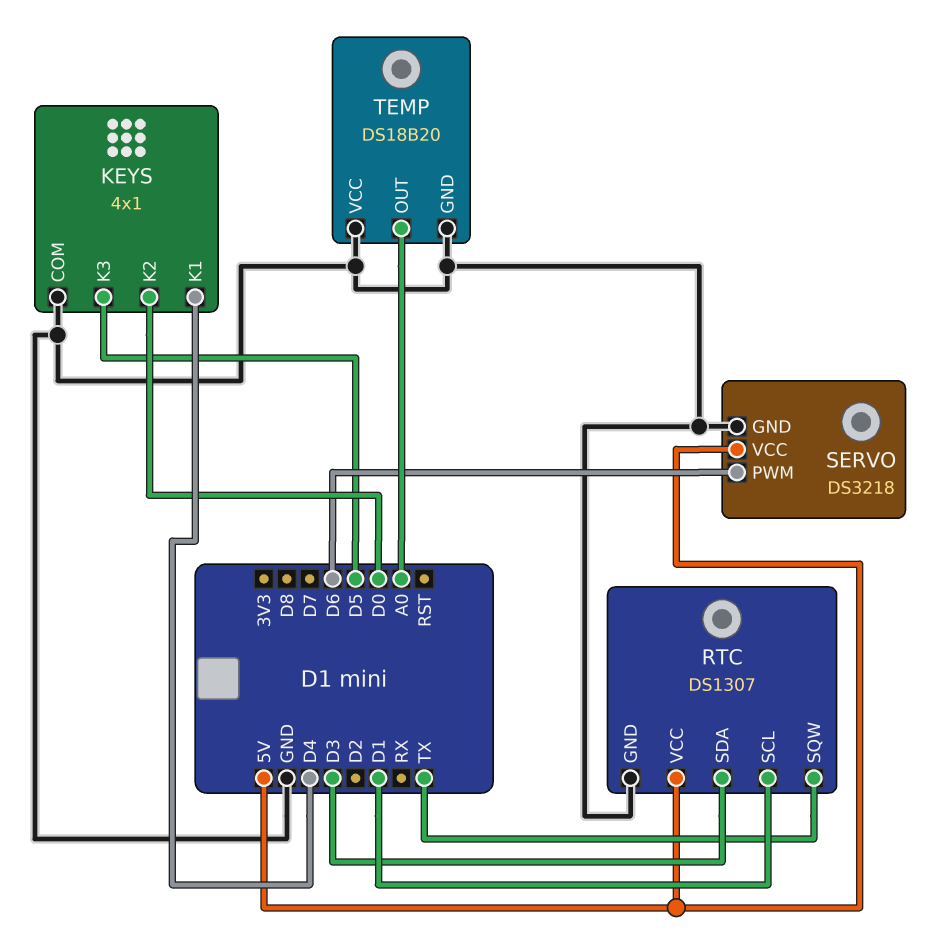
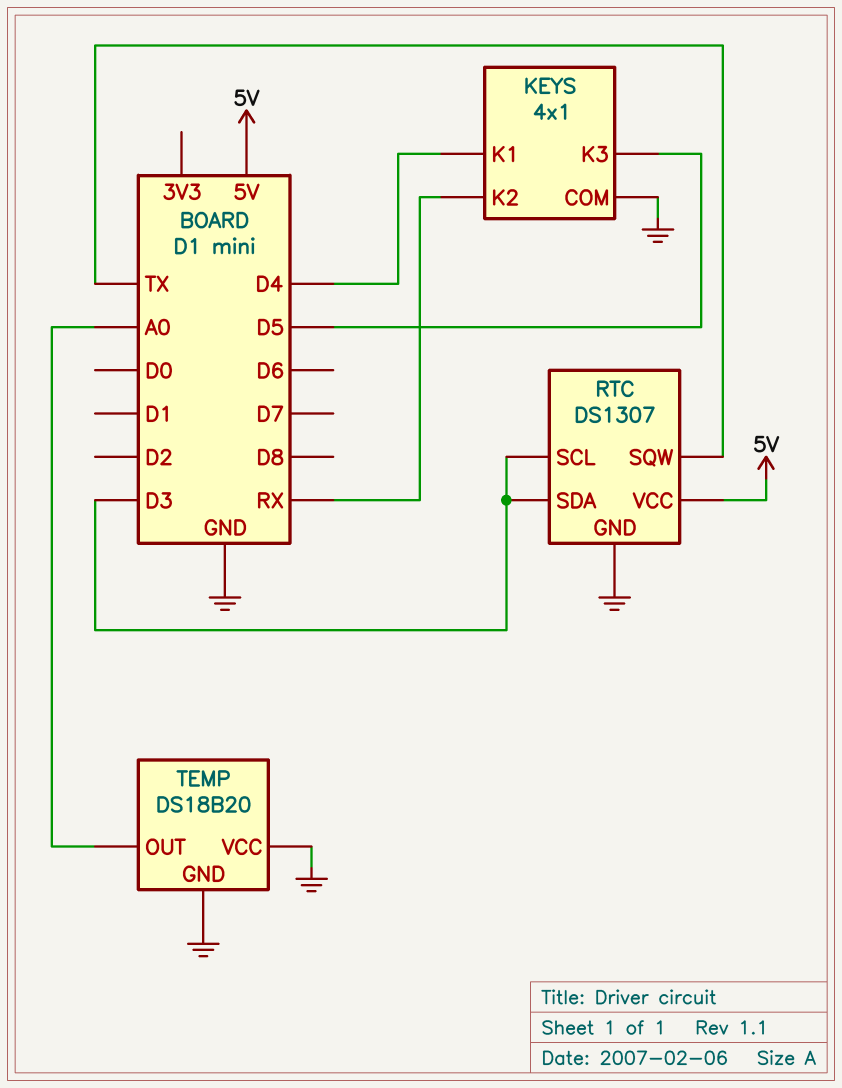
KEYS pin K2: D0 -> RX
RTC pin SCL: D1 -> D3
SERVO: DS3218 -> none
SERVO pin GND: GND -> none
SERVO pin PWM: D6 -> none
SERVO pin VCC: 5V -> none

